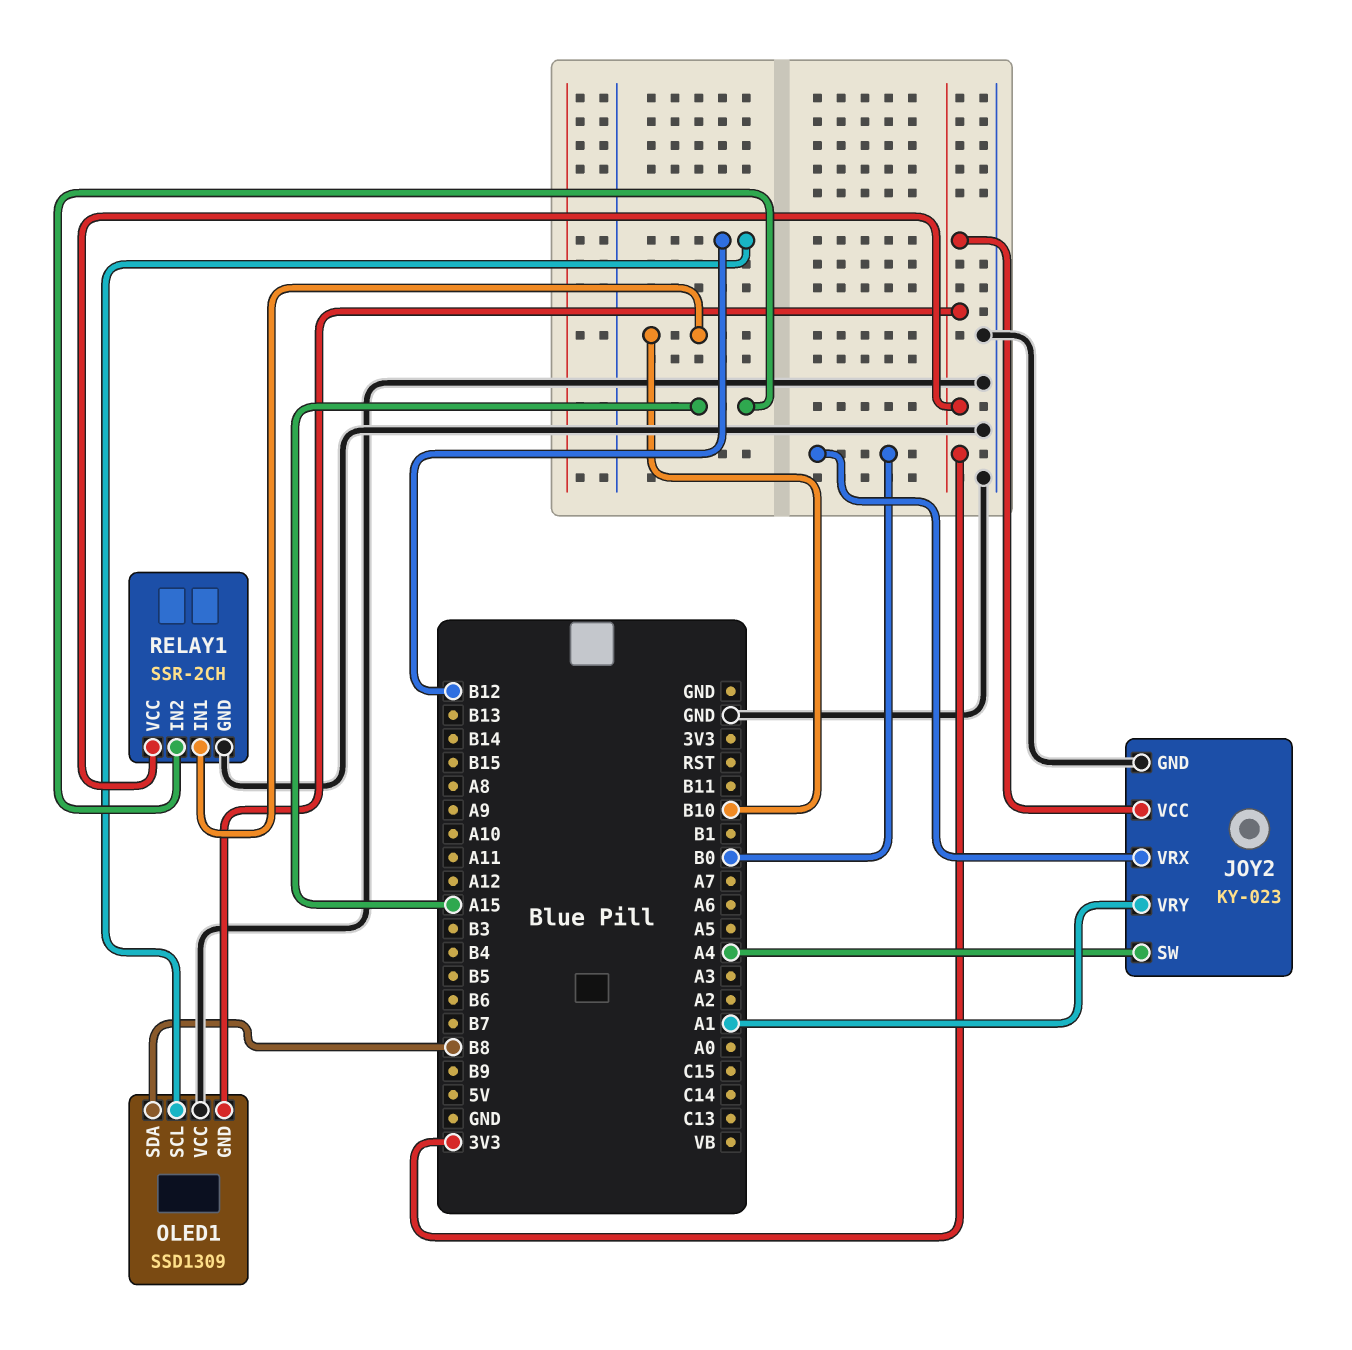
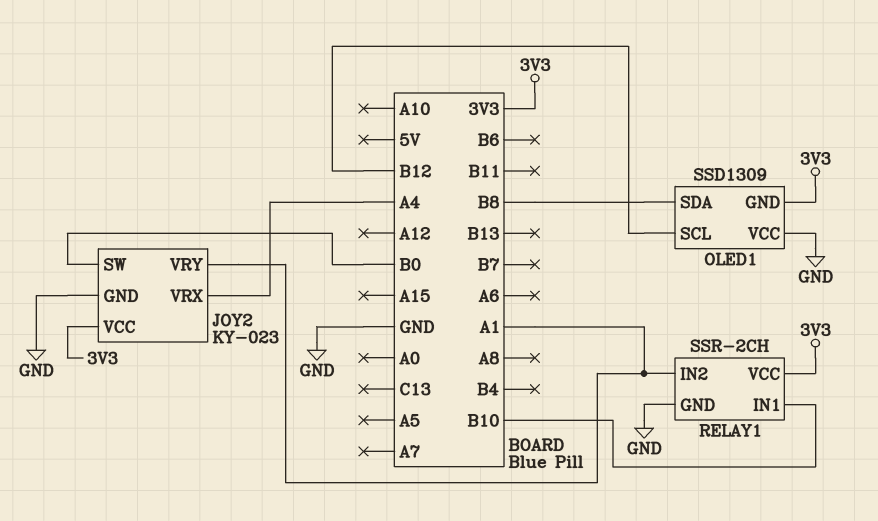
JOY2 pin SW: A4 -> B0
JOY2 pin VRX: B0 -> A4
RELAY1 pin IN2: A15 -> A1

